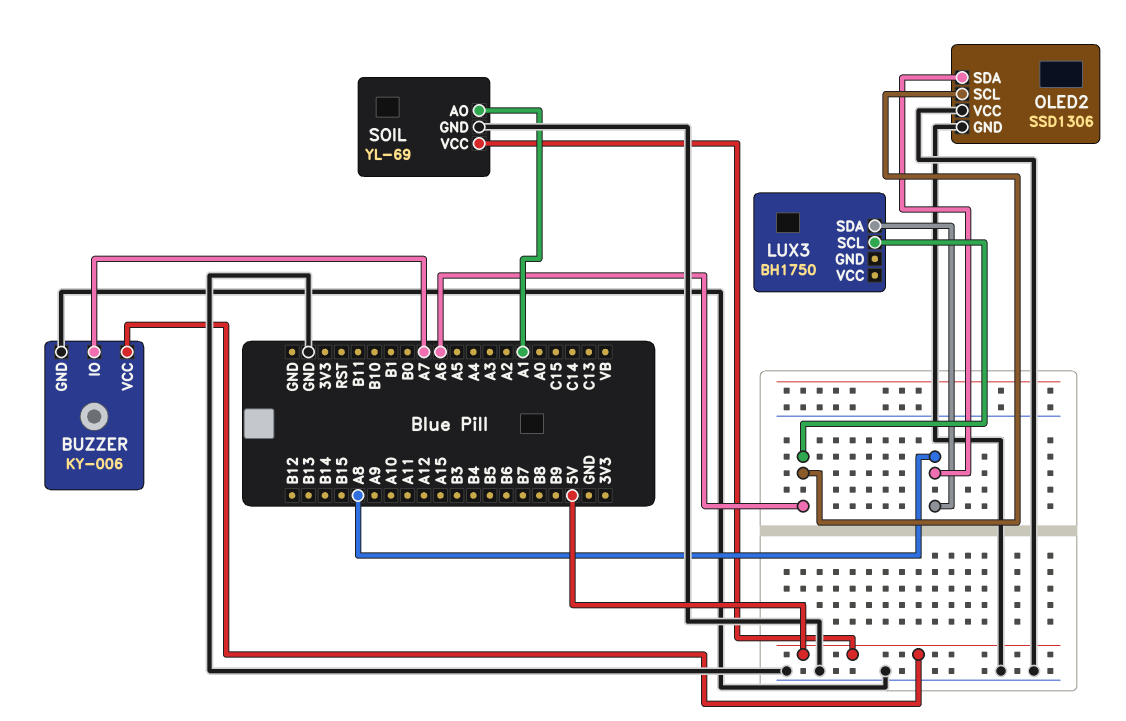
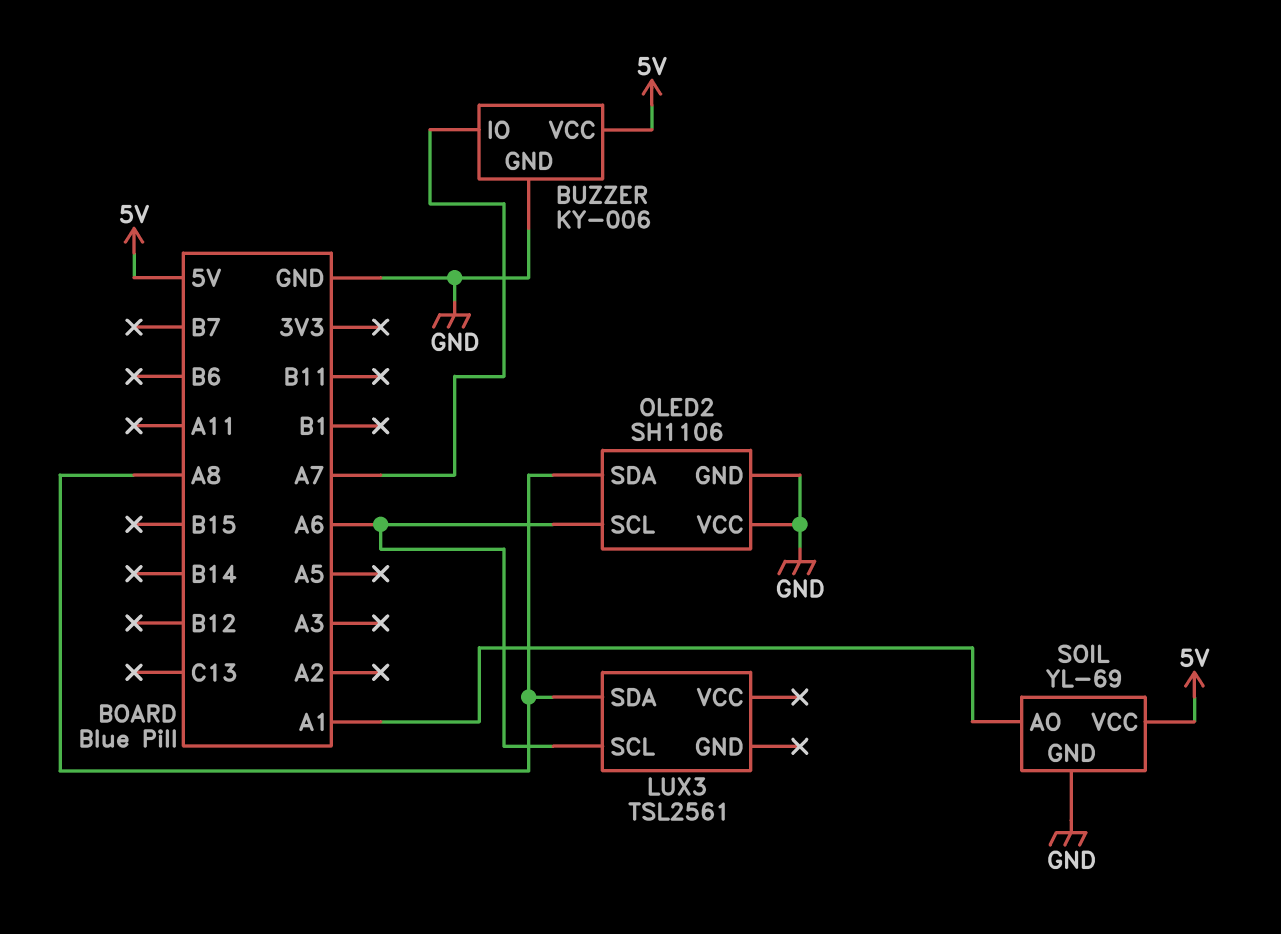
LUX3: BH1750 -> TSL2561
OLED2: SSD1306 -> SH1106

